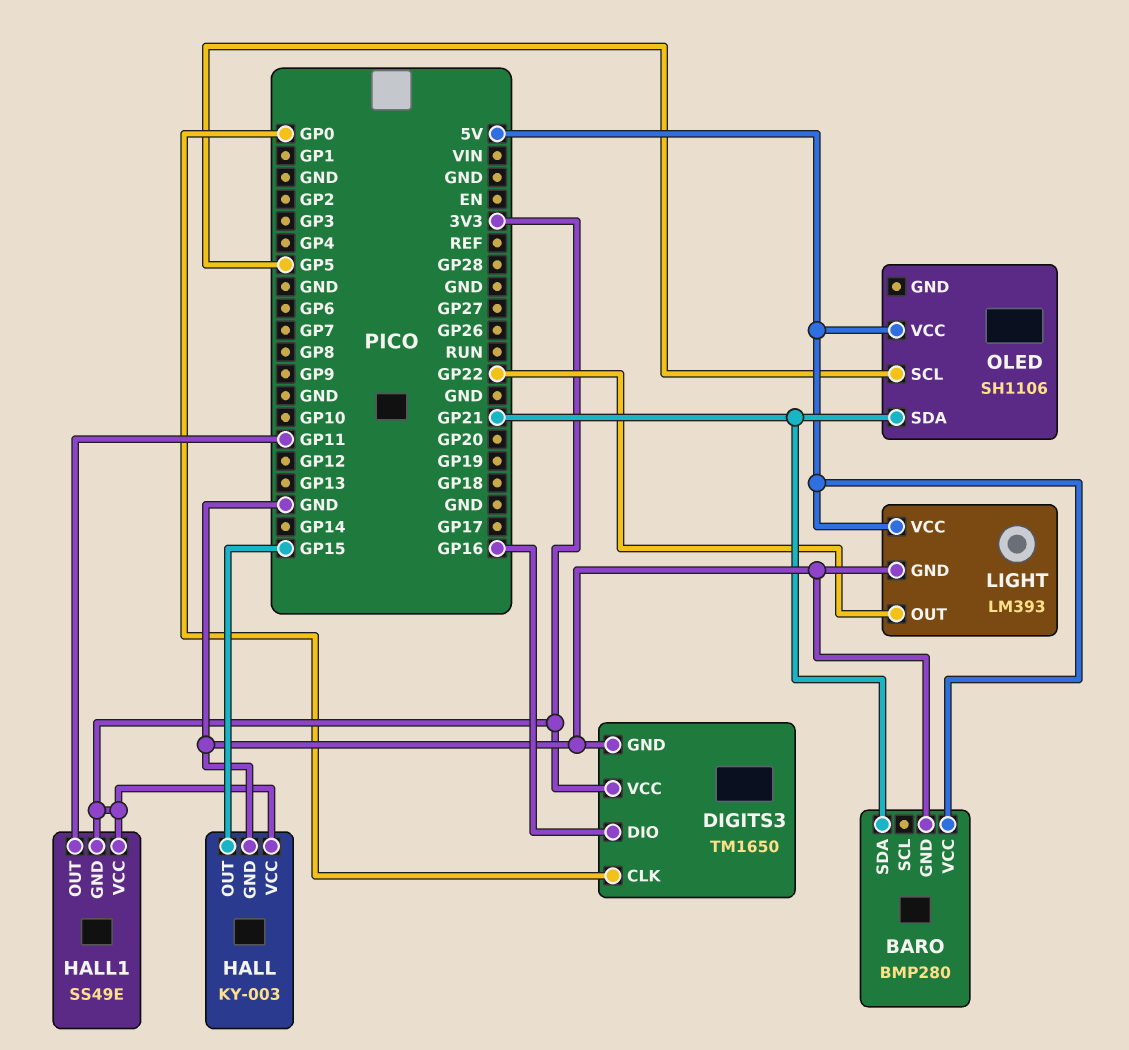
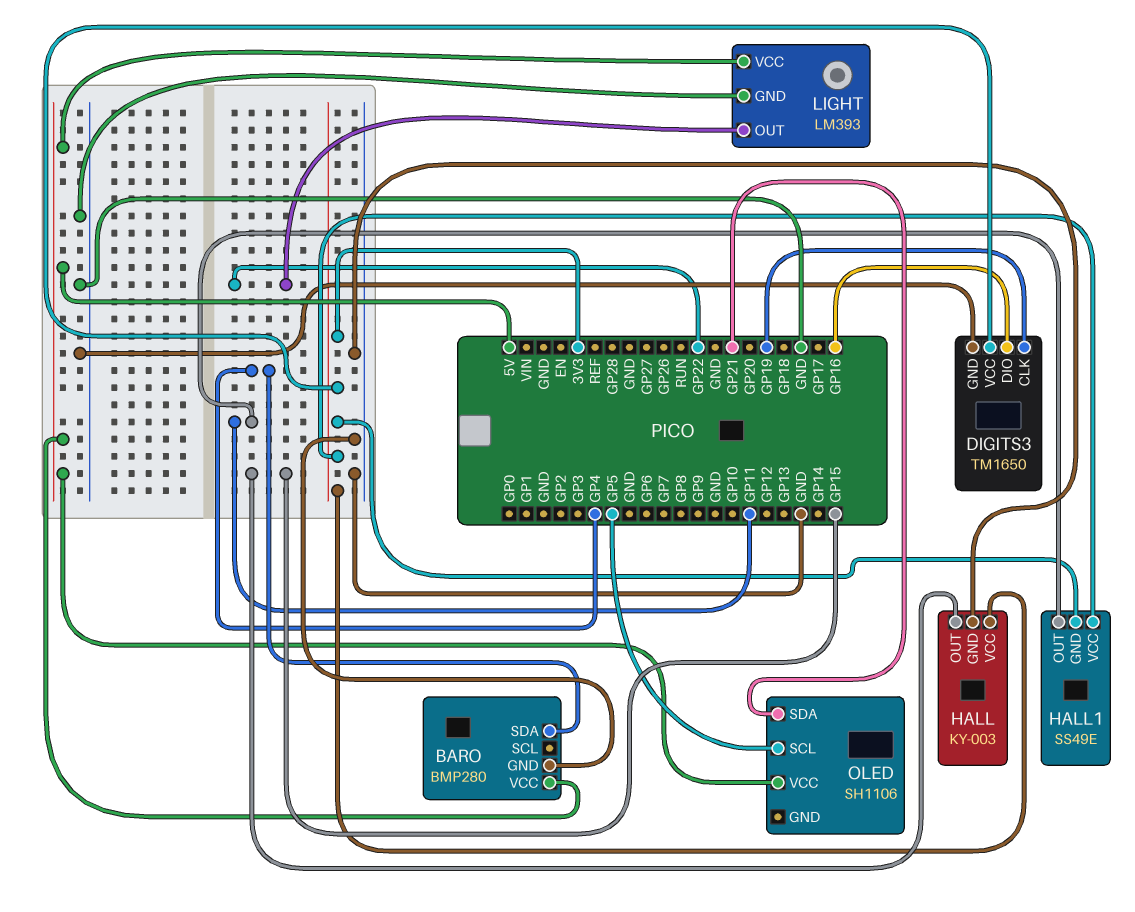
BARO pin SDA: GP21 -> GP4
DIGITS3 pin CLK: GP0 -> GP19

